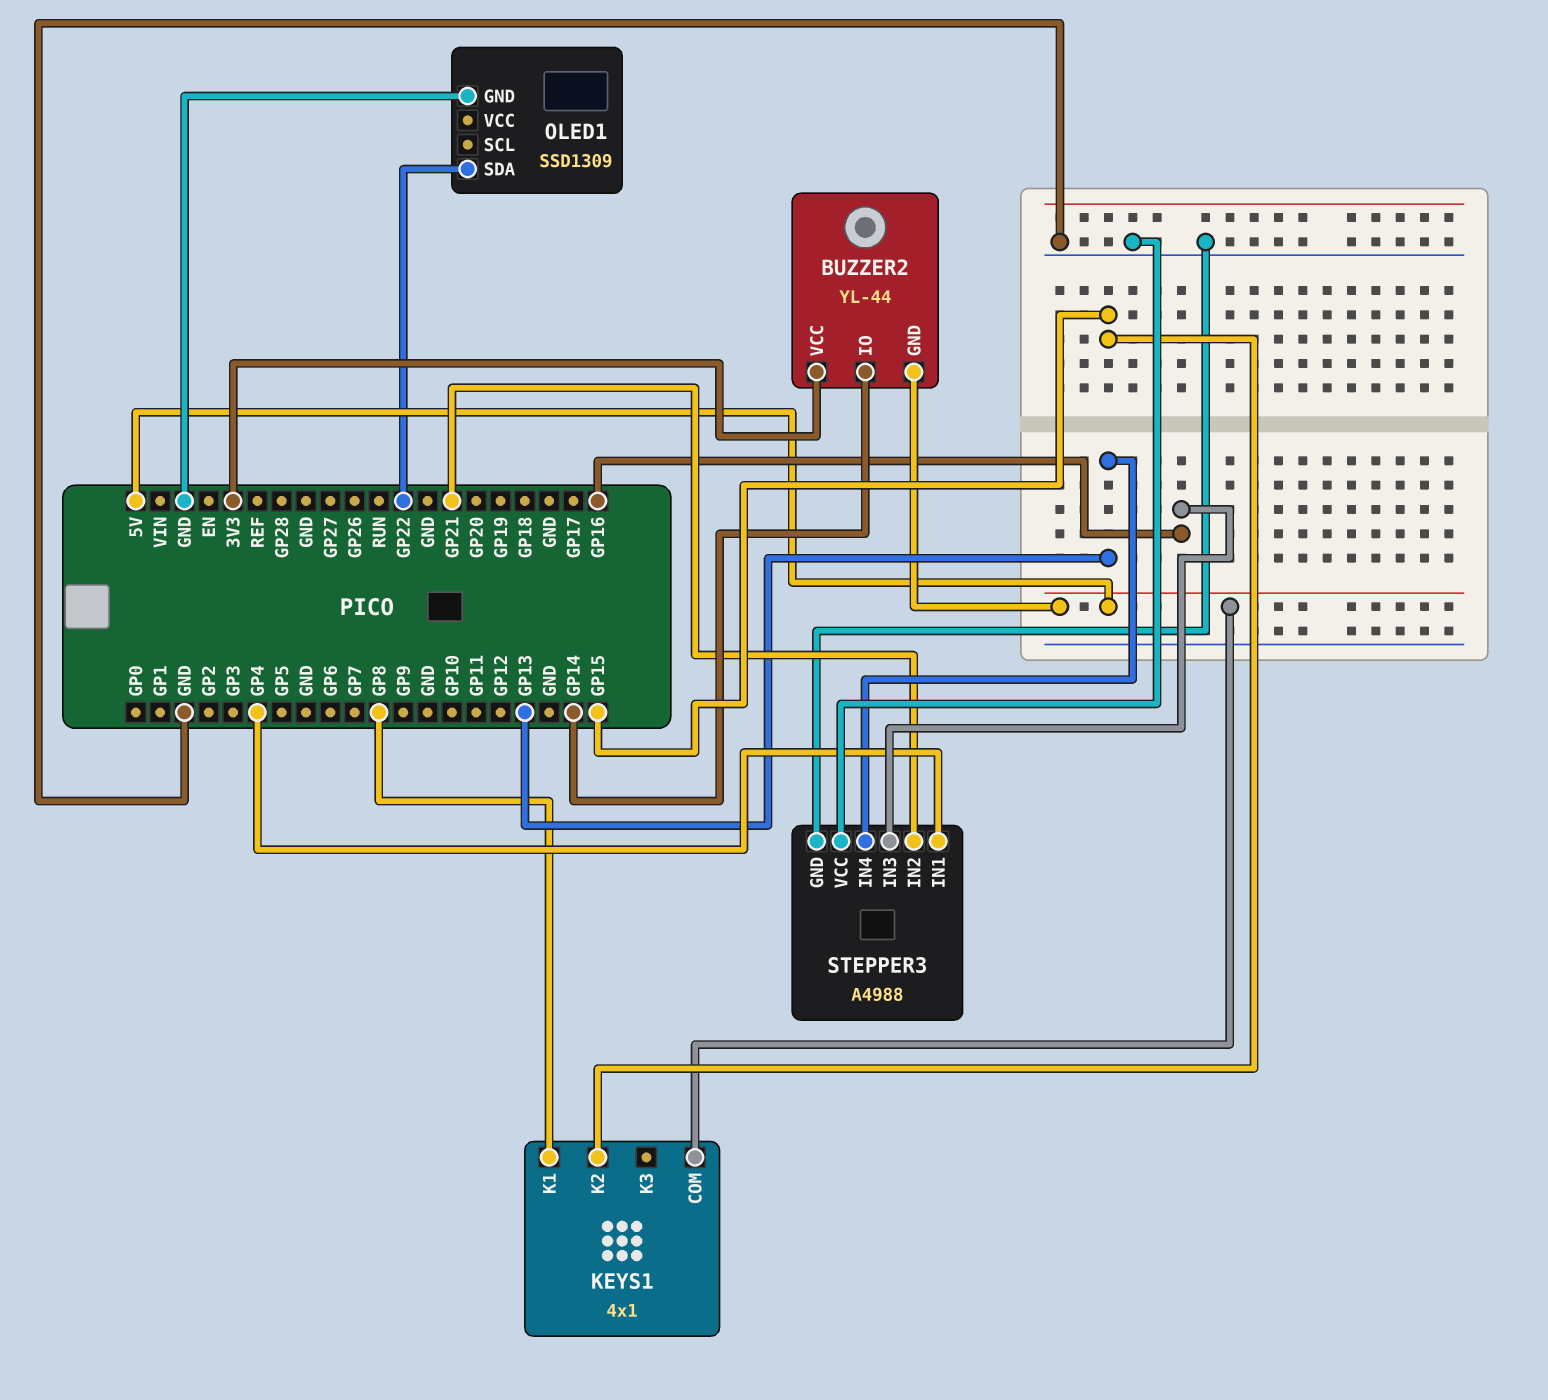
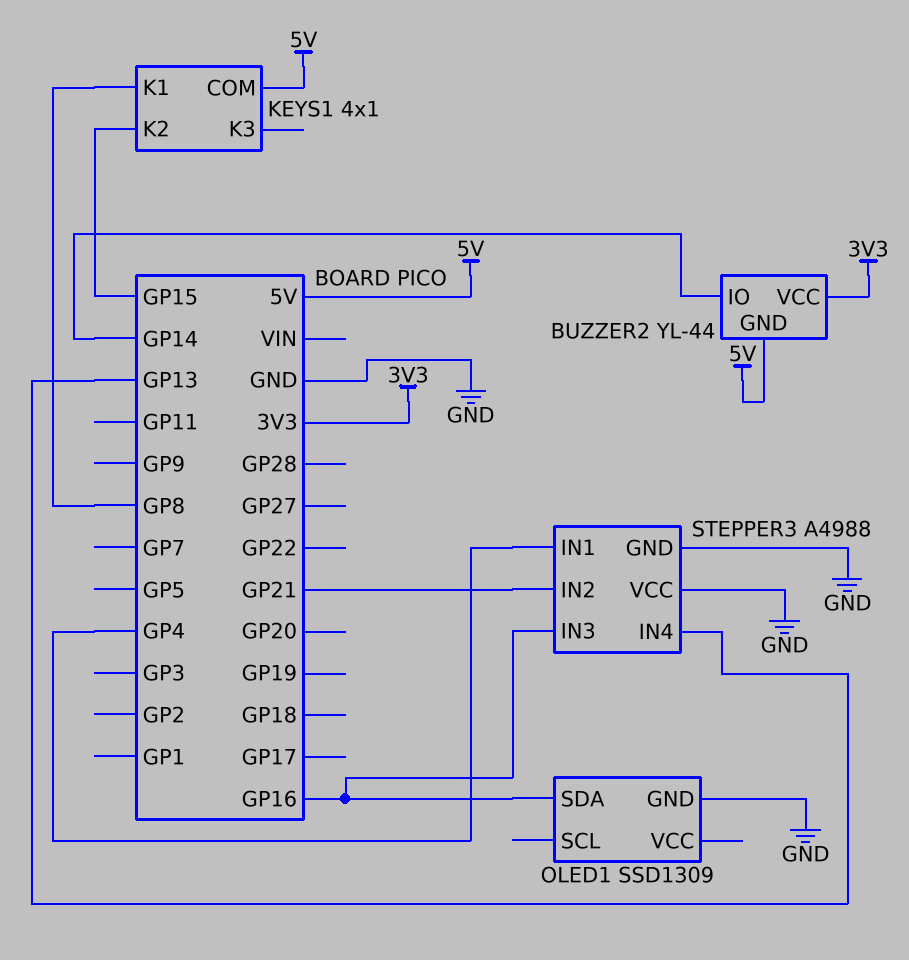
OLED1 pin SDA: GP22 -> GP16

